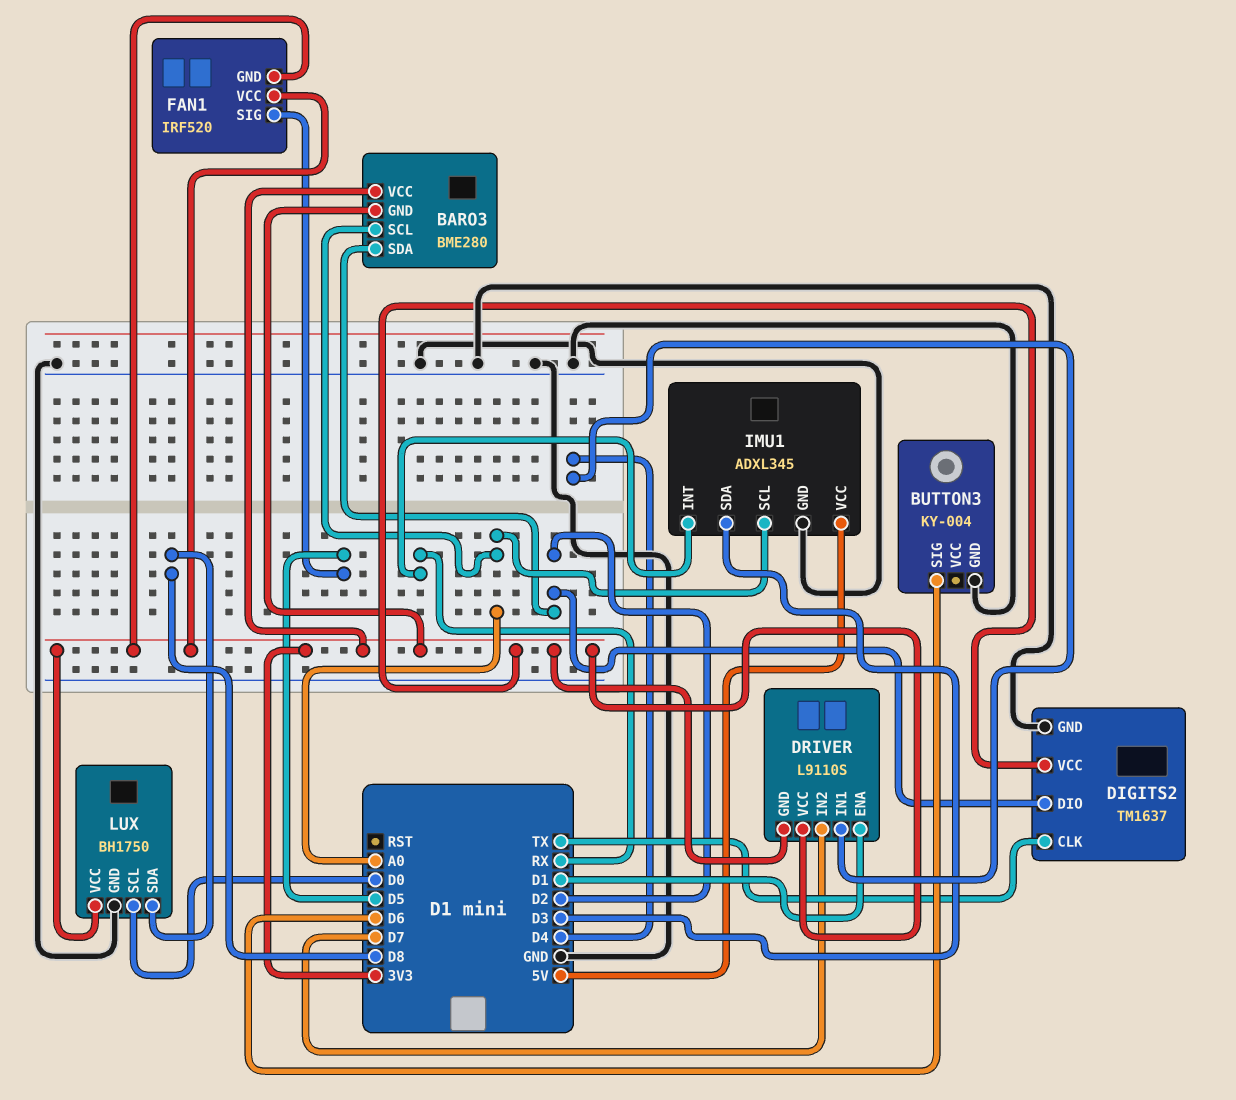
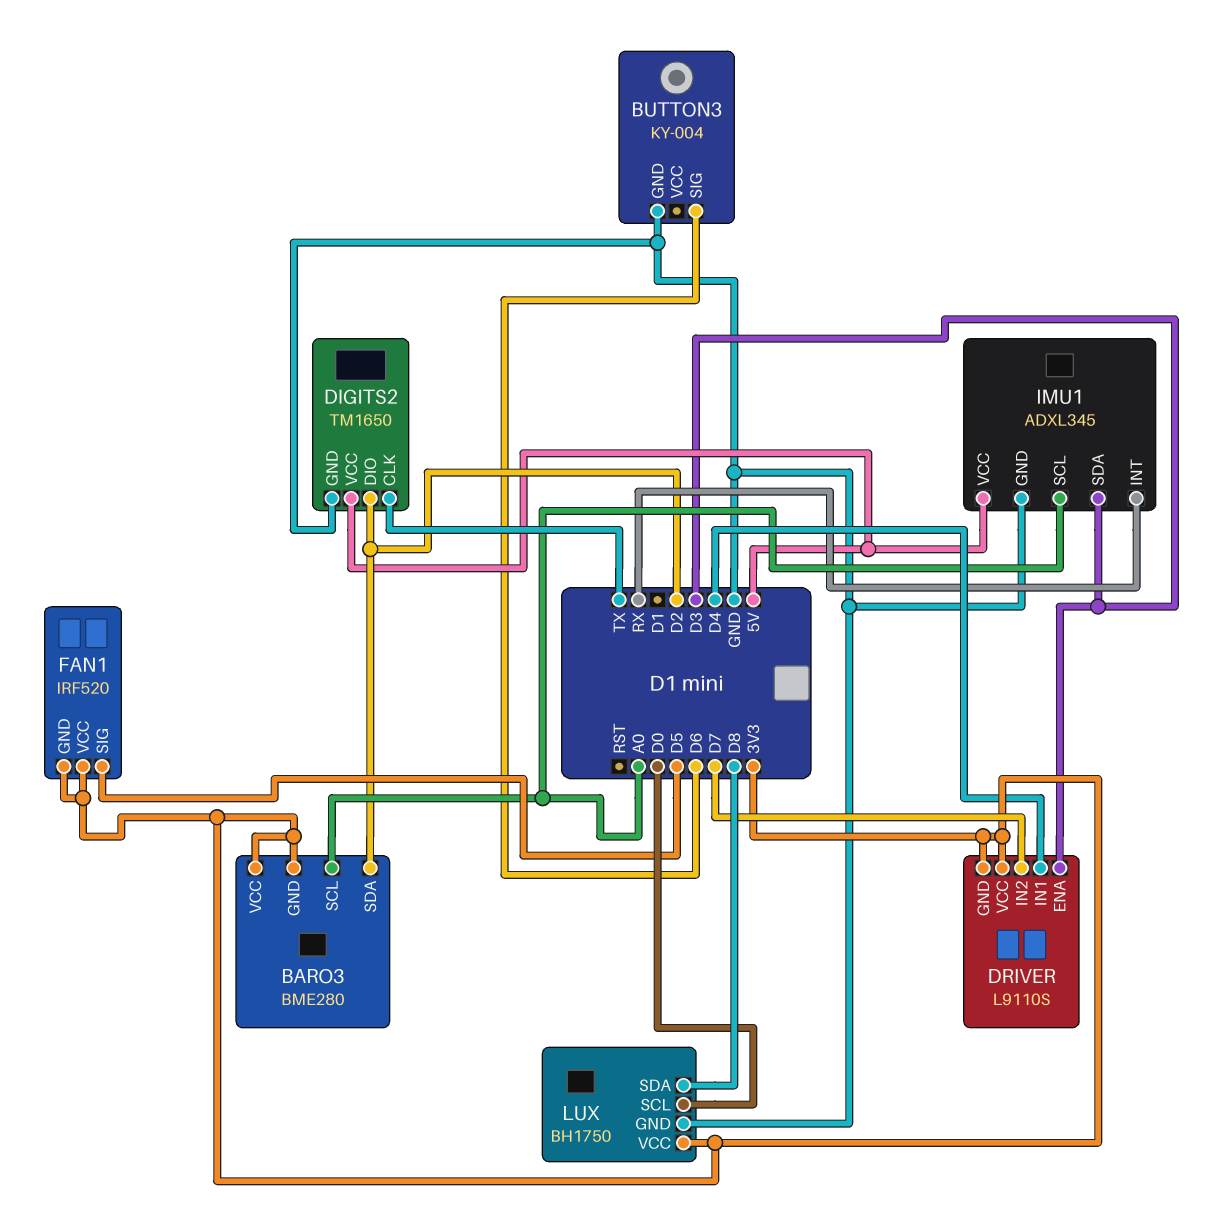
DIGITS2: TM1637 -> TM1650
DIGITS2 pin VCC: 3V3 -> 5V
DRIVER pin ENA: D1 -> D3

